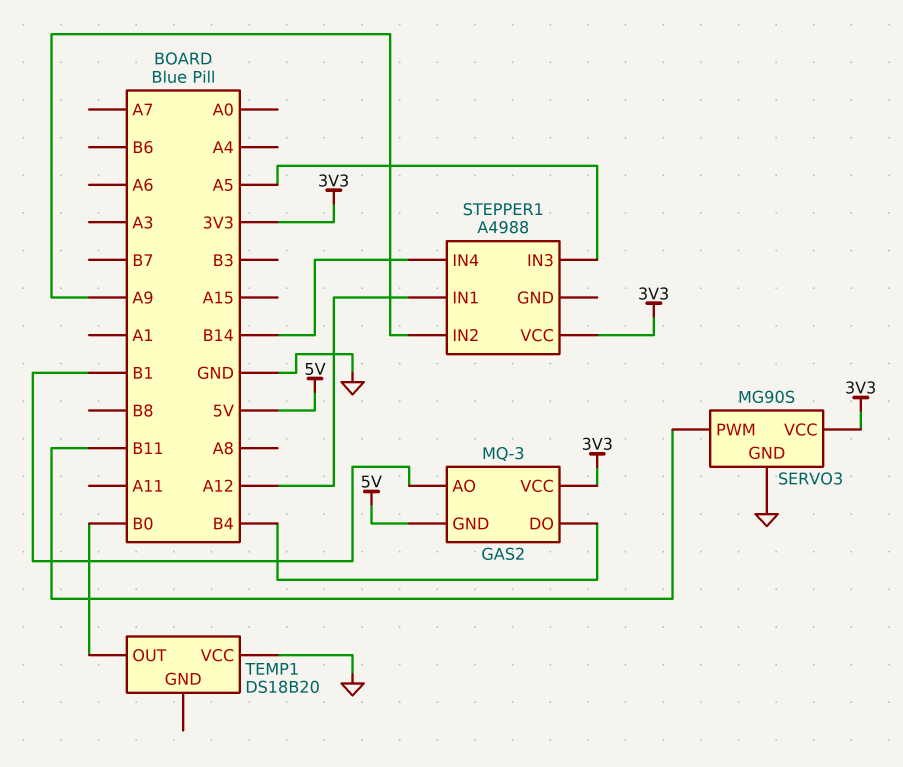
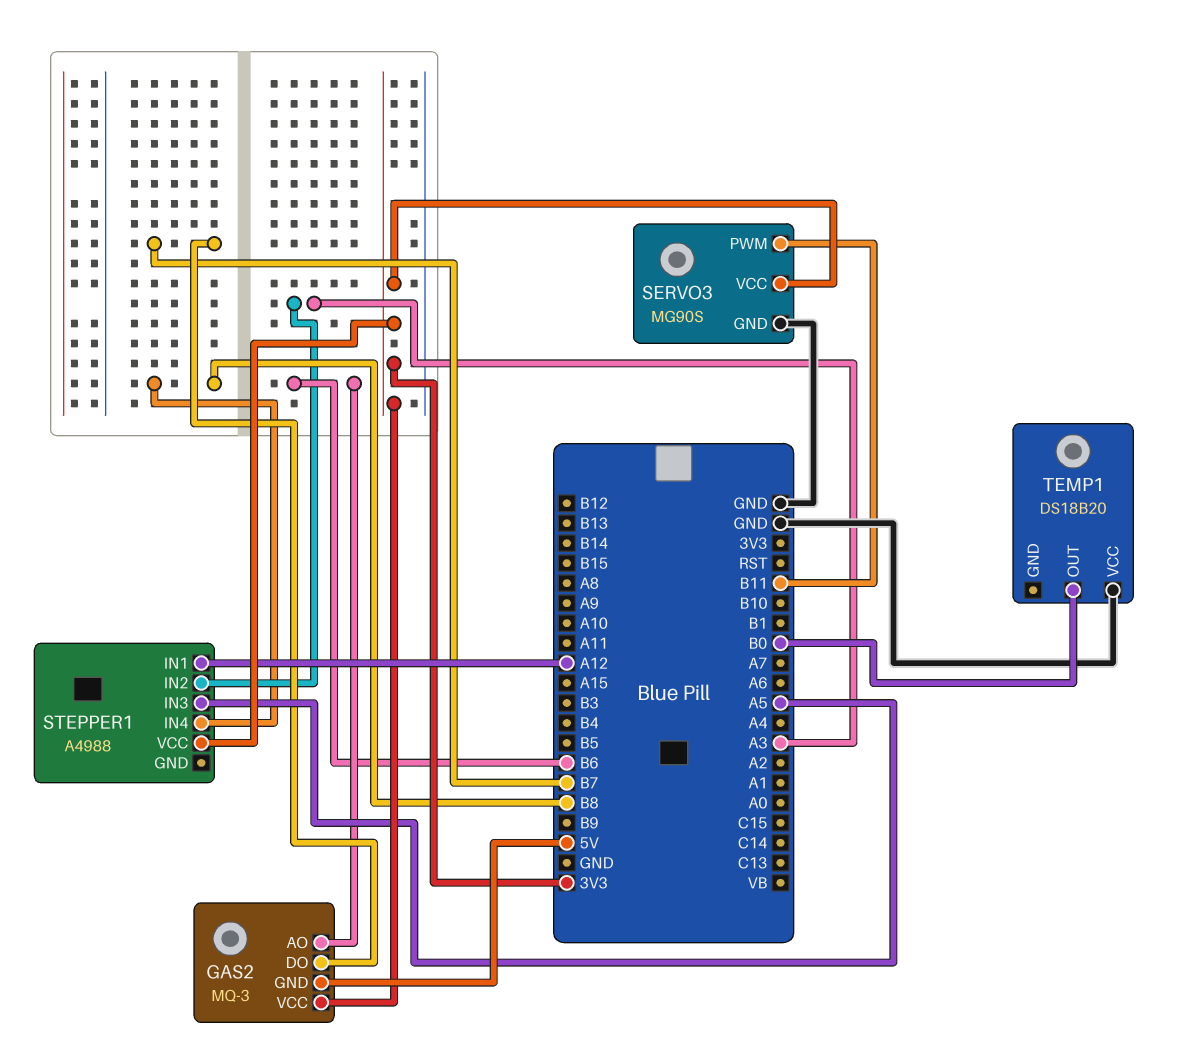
GAS2 pin AO: B1 -> B6
GAS2 pin DO: B4 -> B7
STEPPER1 pin IN2: A9 -> A3
STEPPER1 pin IN4: B14 -> B8

